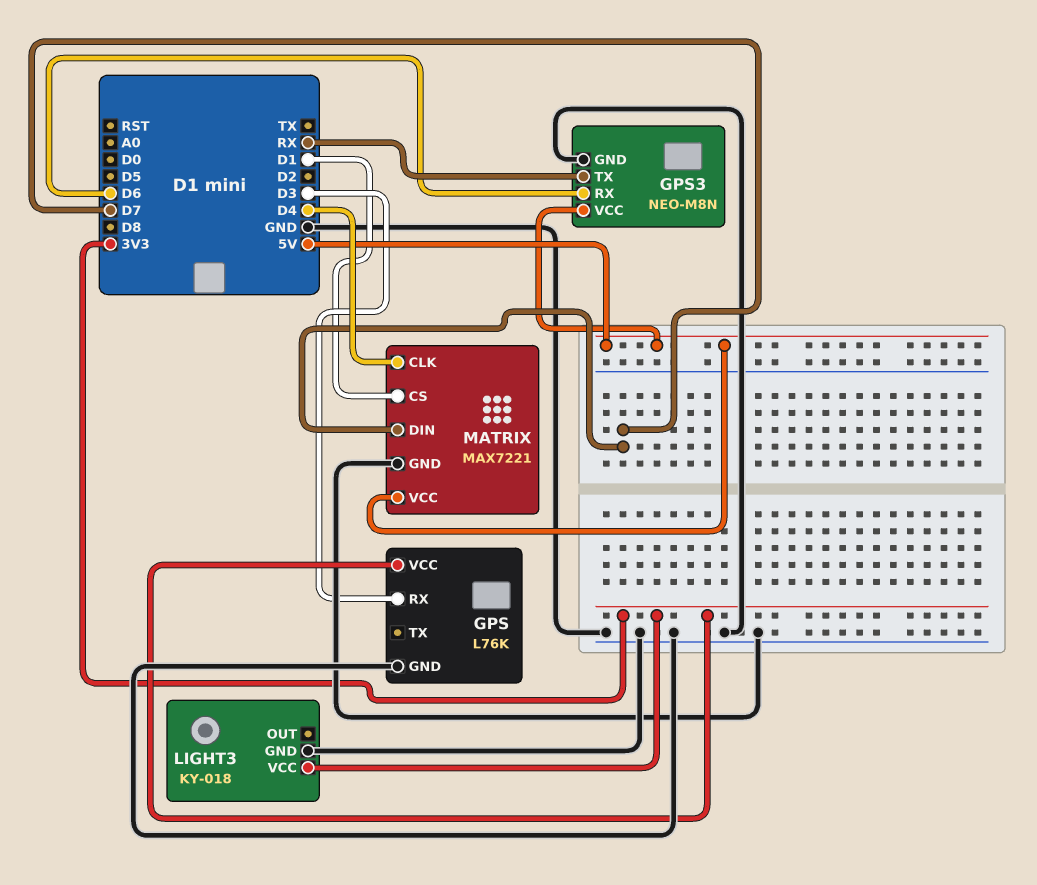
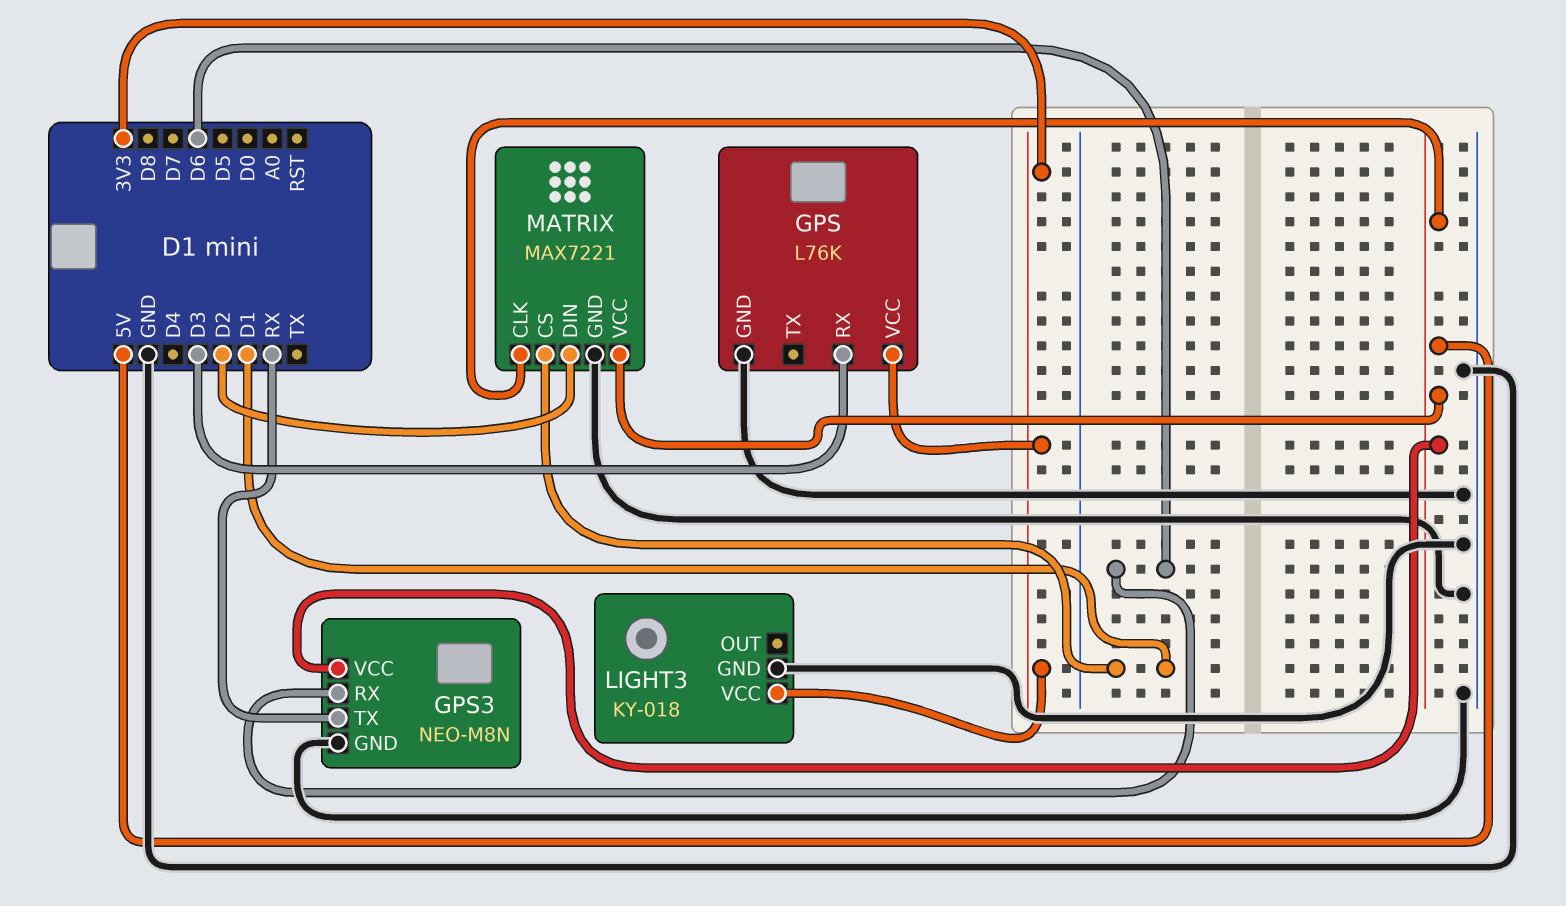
MATRIX pin CLK: D4 -> 5V
MATRIX pin DIN: D7 -> D2

